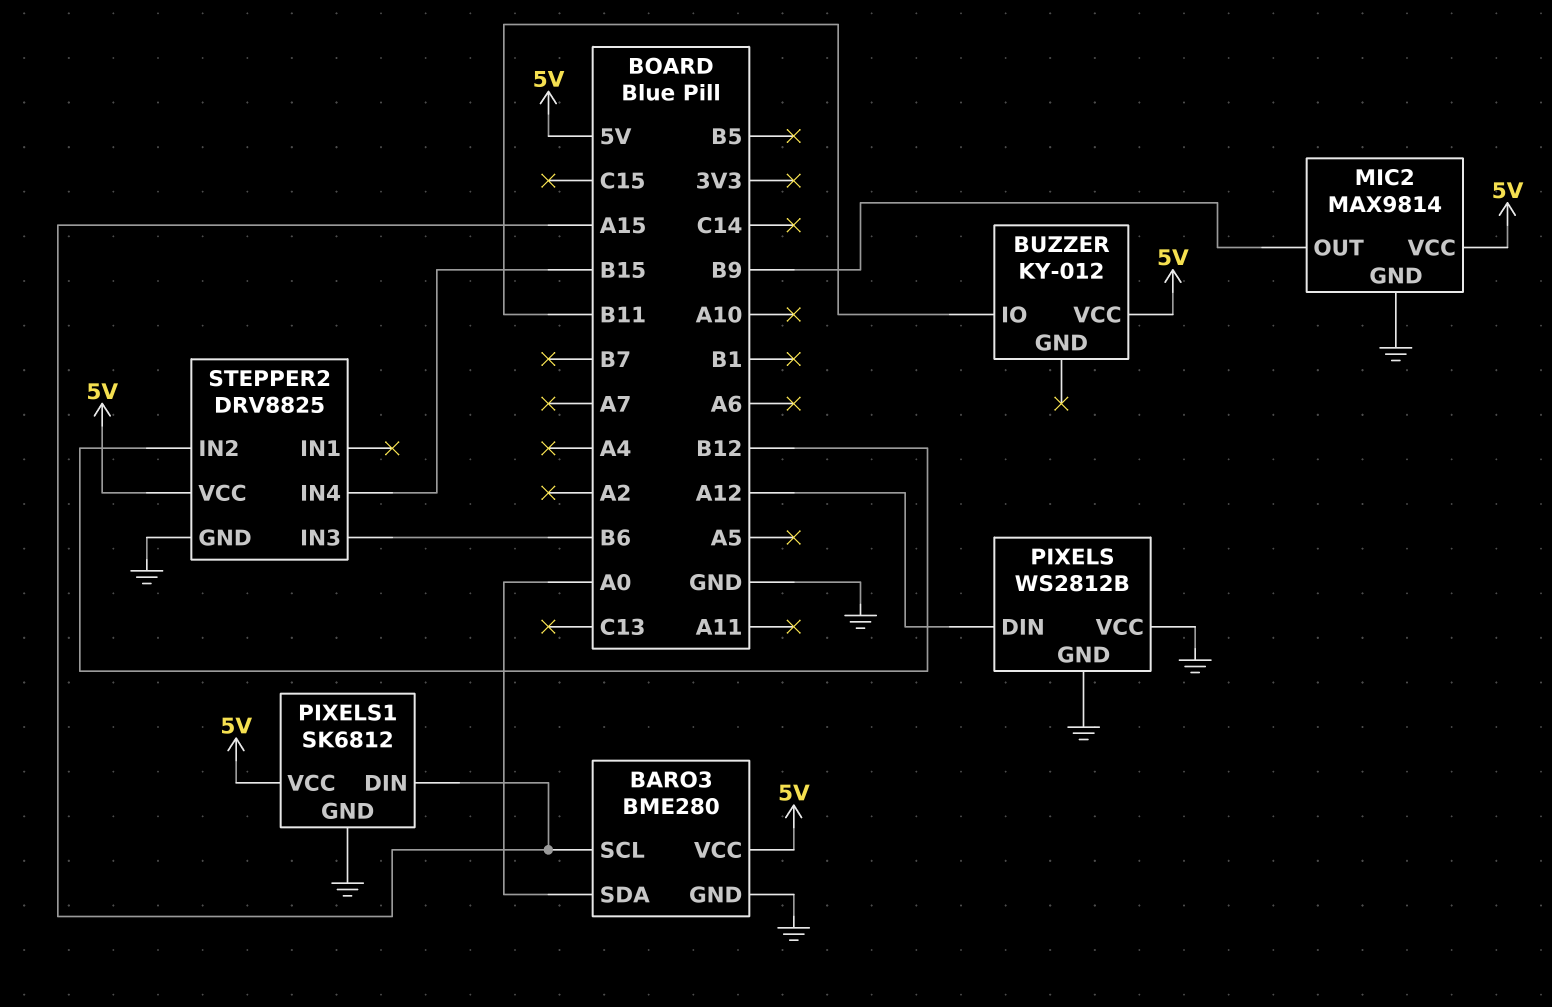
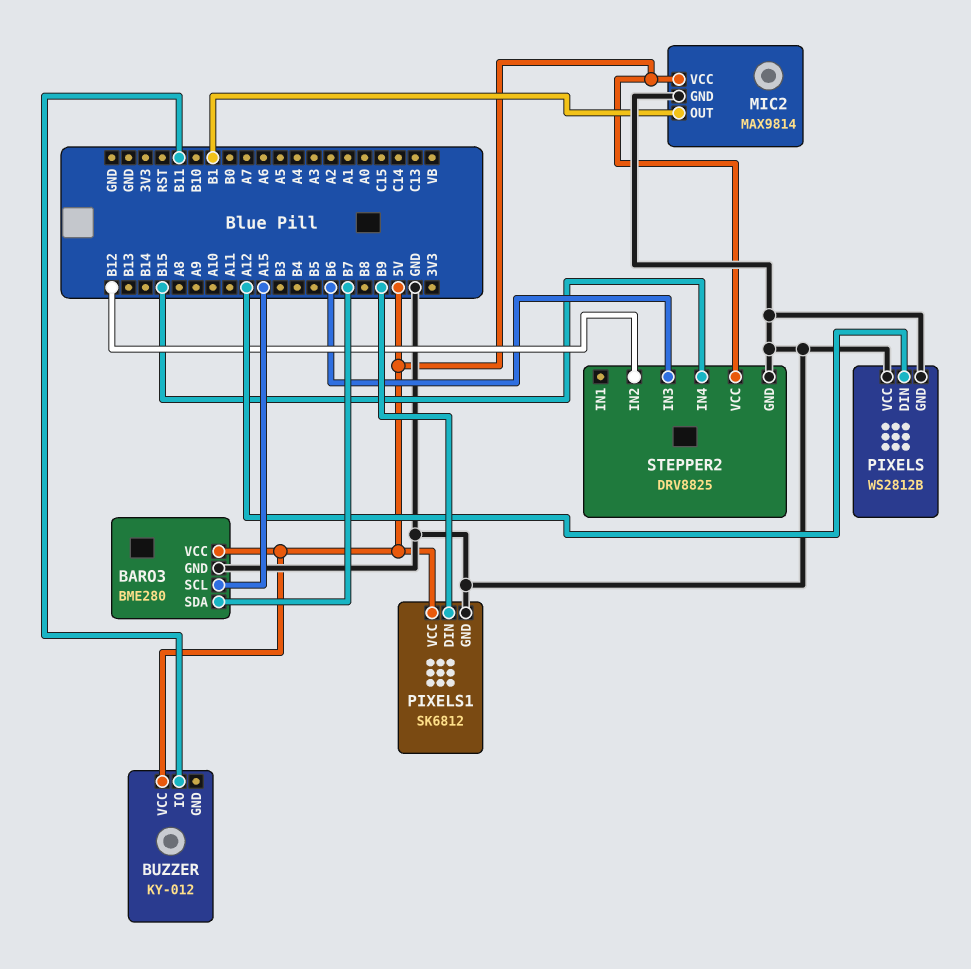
BARO3 pin SDA: A0 -> B7
MIC2 pin OUT: B9 -> B1
PIXELS1 pin DIN: A15 -> B9

